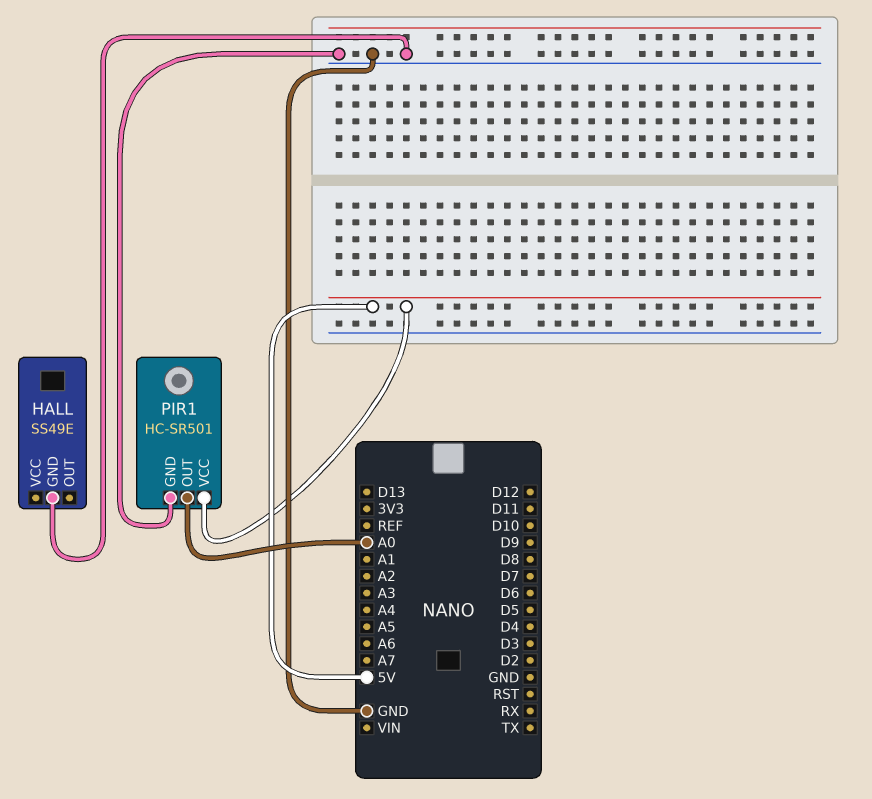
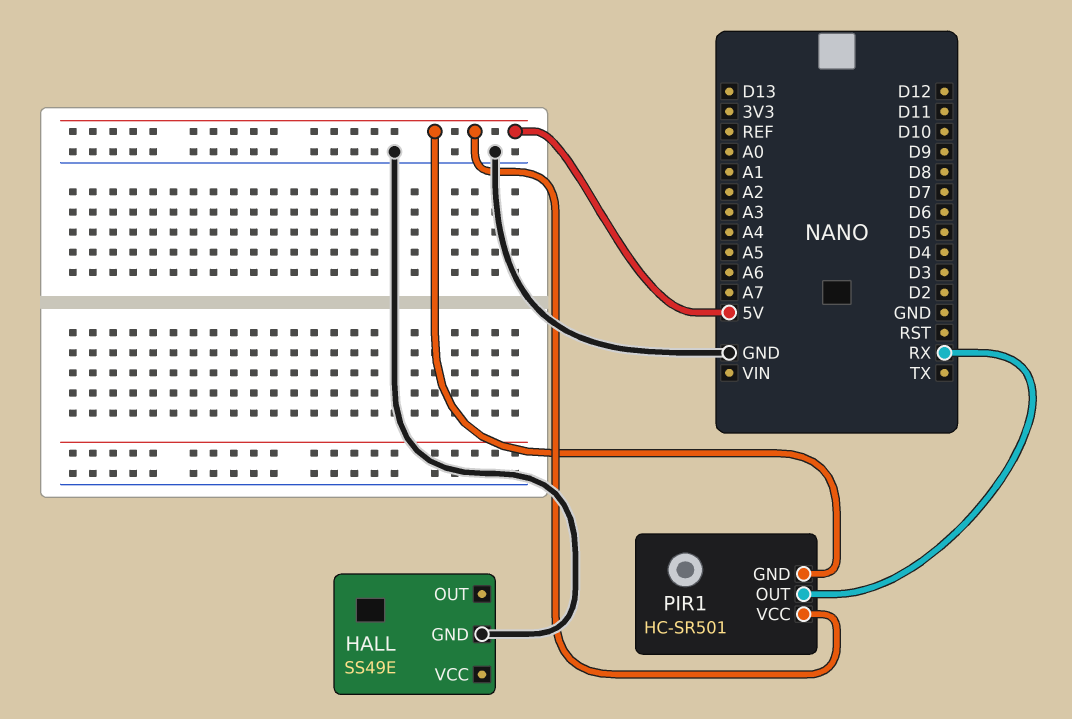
PIR1 pin GND: GND -> 5V
PIR1 pin OUT: A0 -> RX

